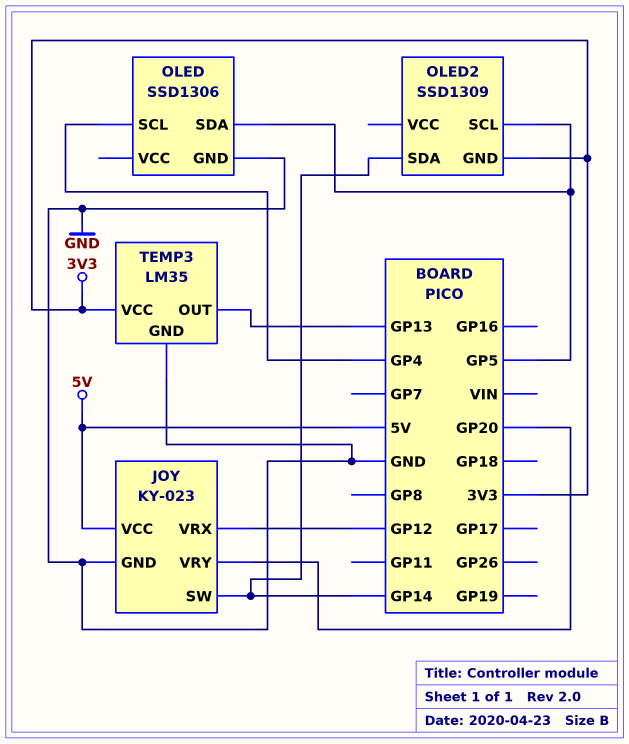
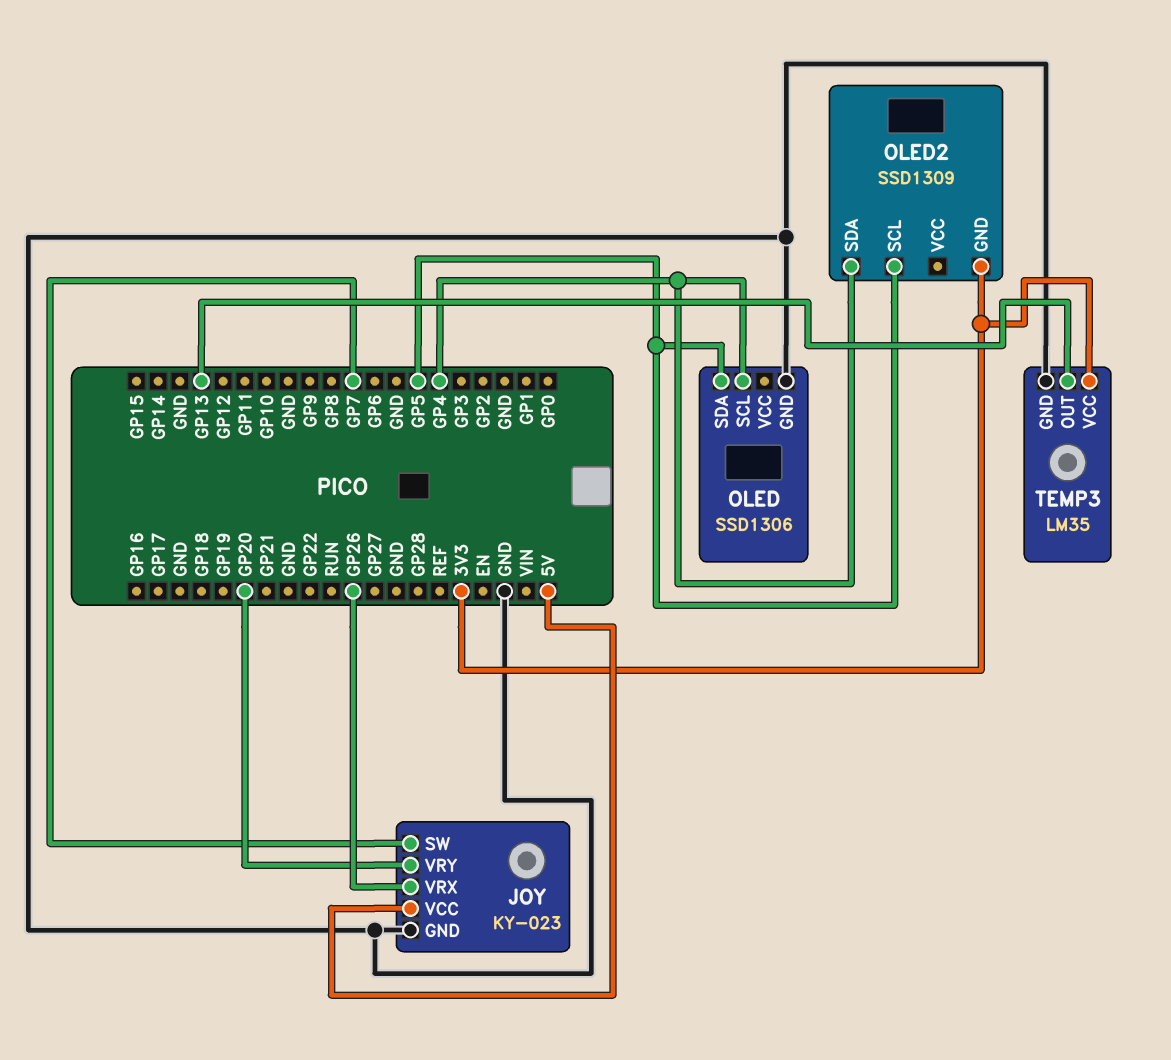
JOY pin SW: GP14 -> GP7
JOY pin VRX: GP12 -> GP26
OLED2 pin SDA: GP14 -> GP4

